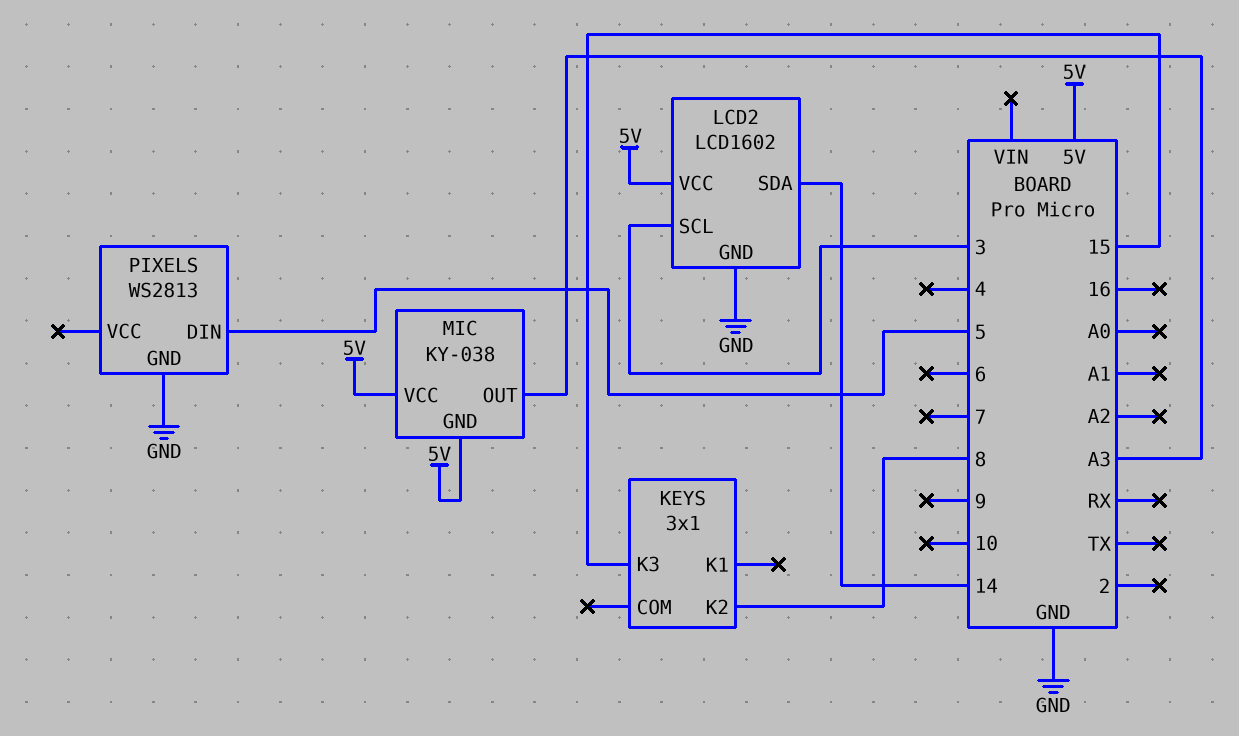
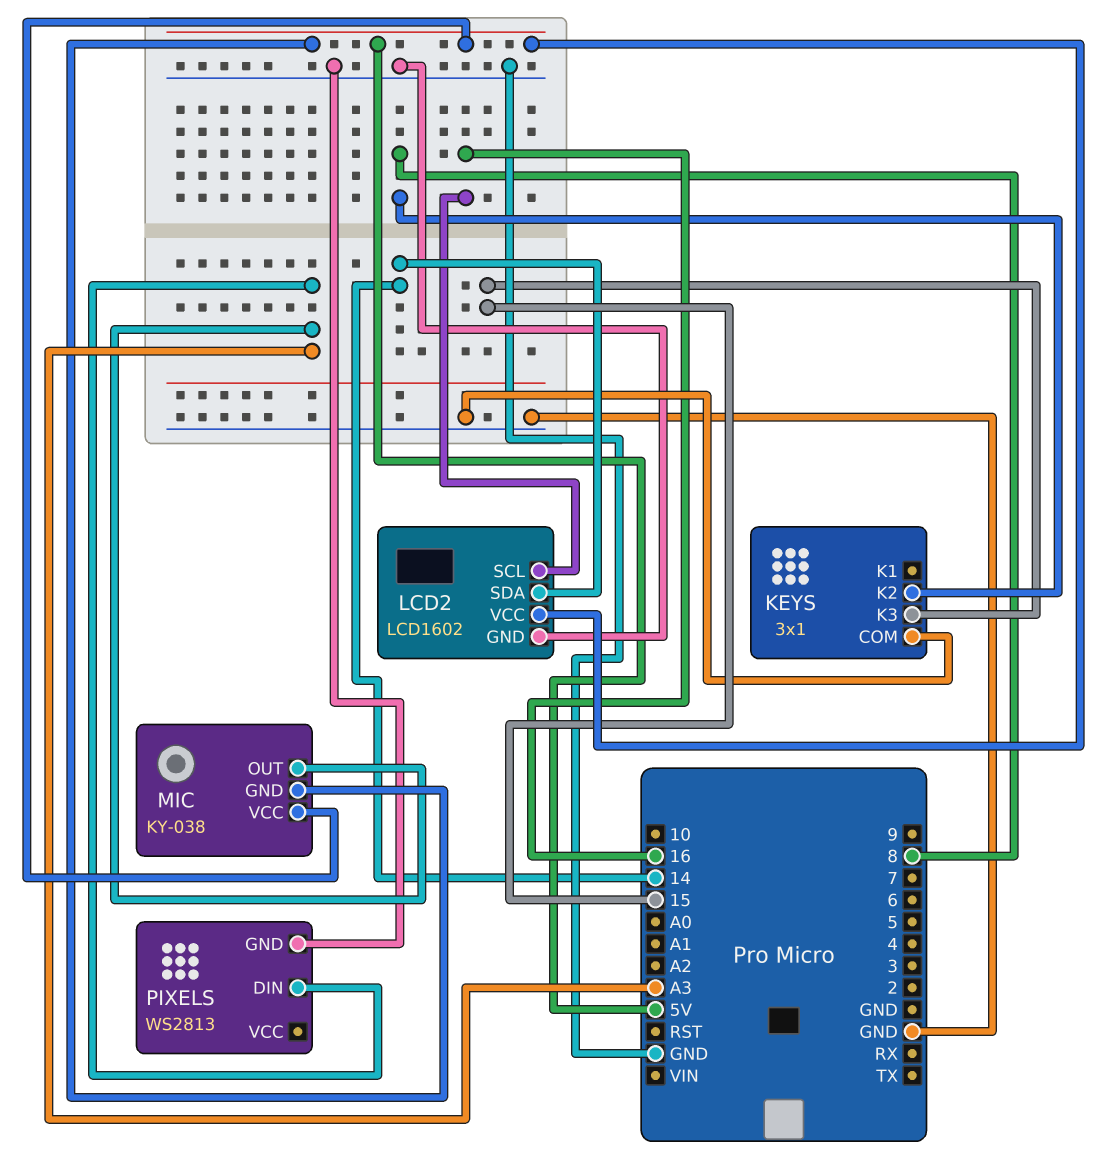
KEYS pin COM: none -> GND
LCD2 pin SCL: 3 -> 16
PIXELS pin DIN: 5 -> A3

